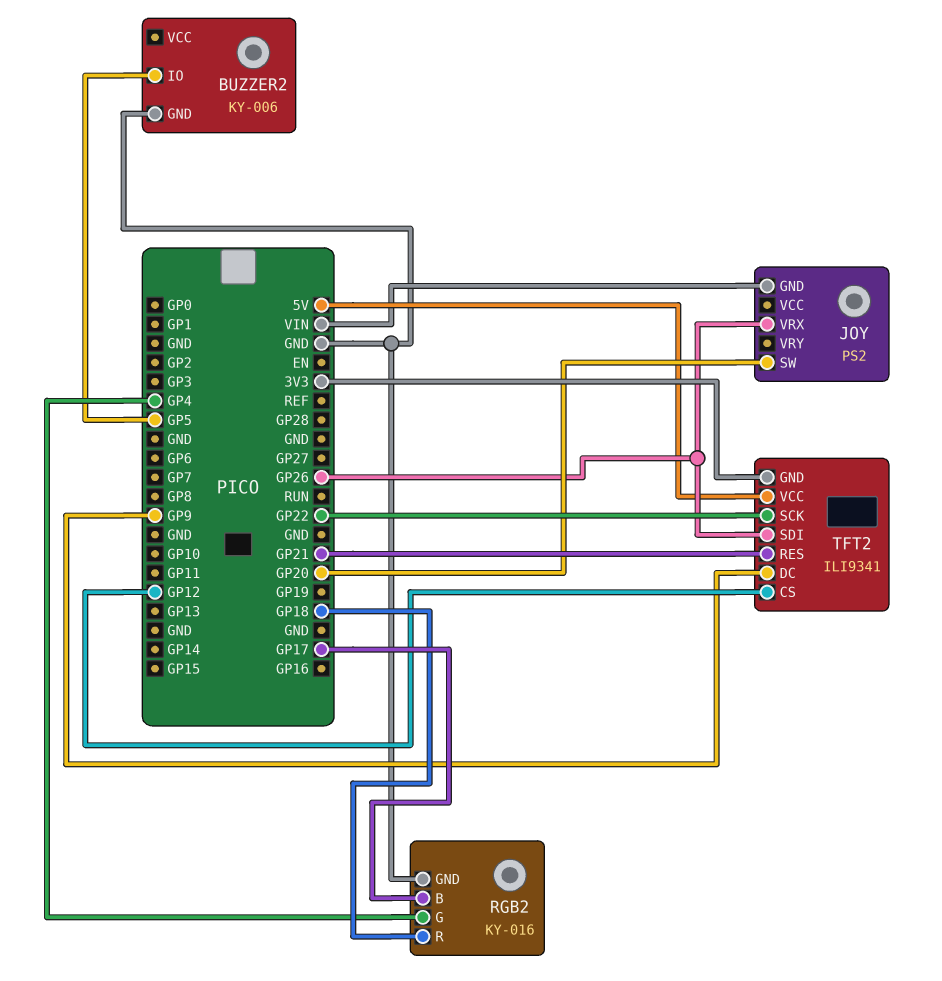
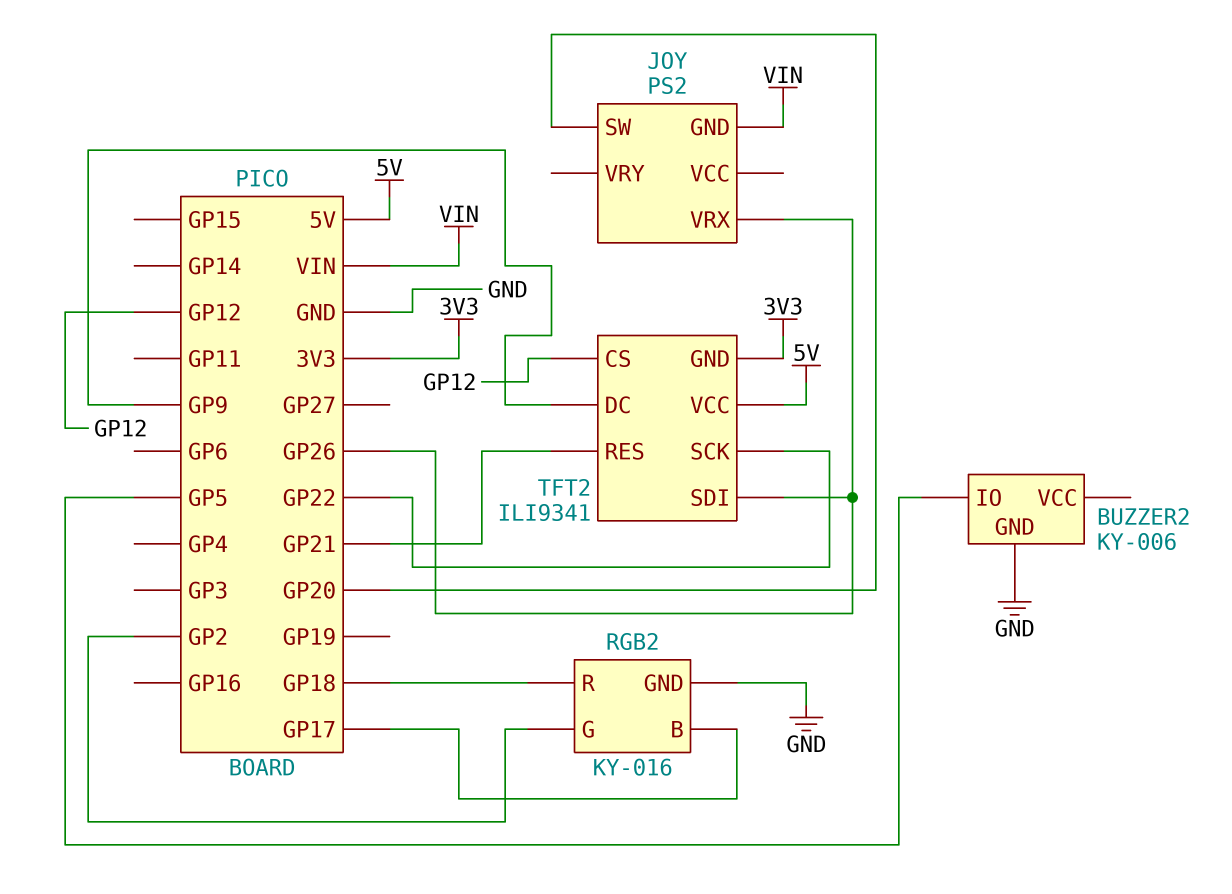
RGB2 pin G: GP4 -> GP2

